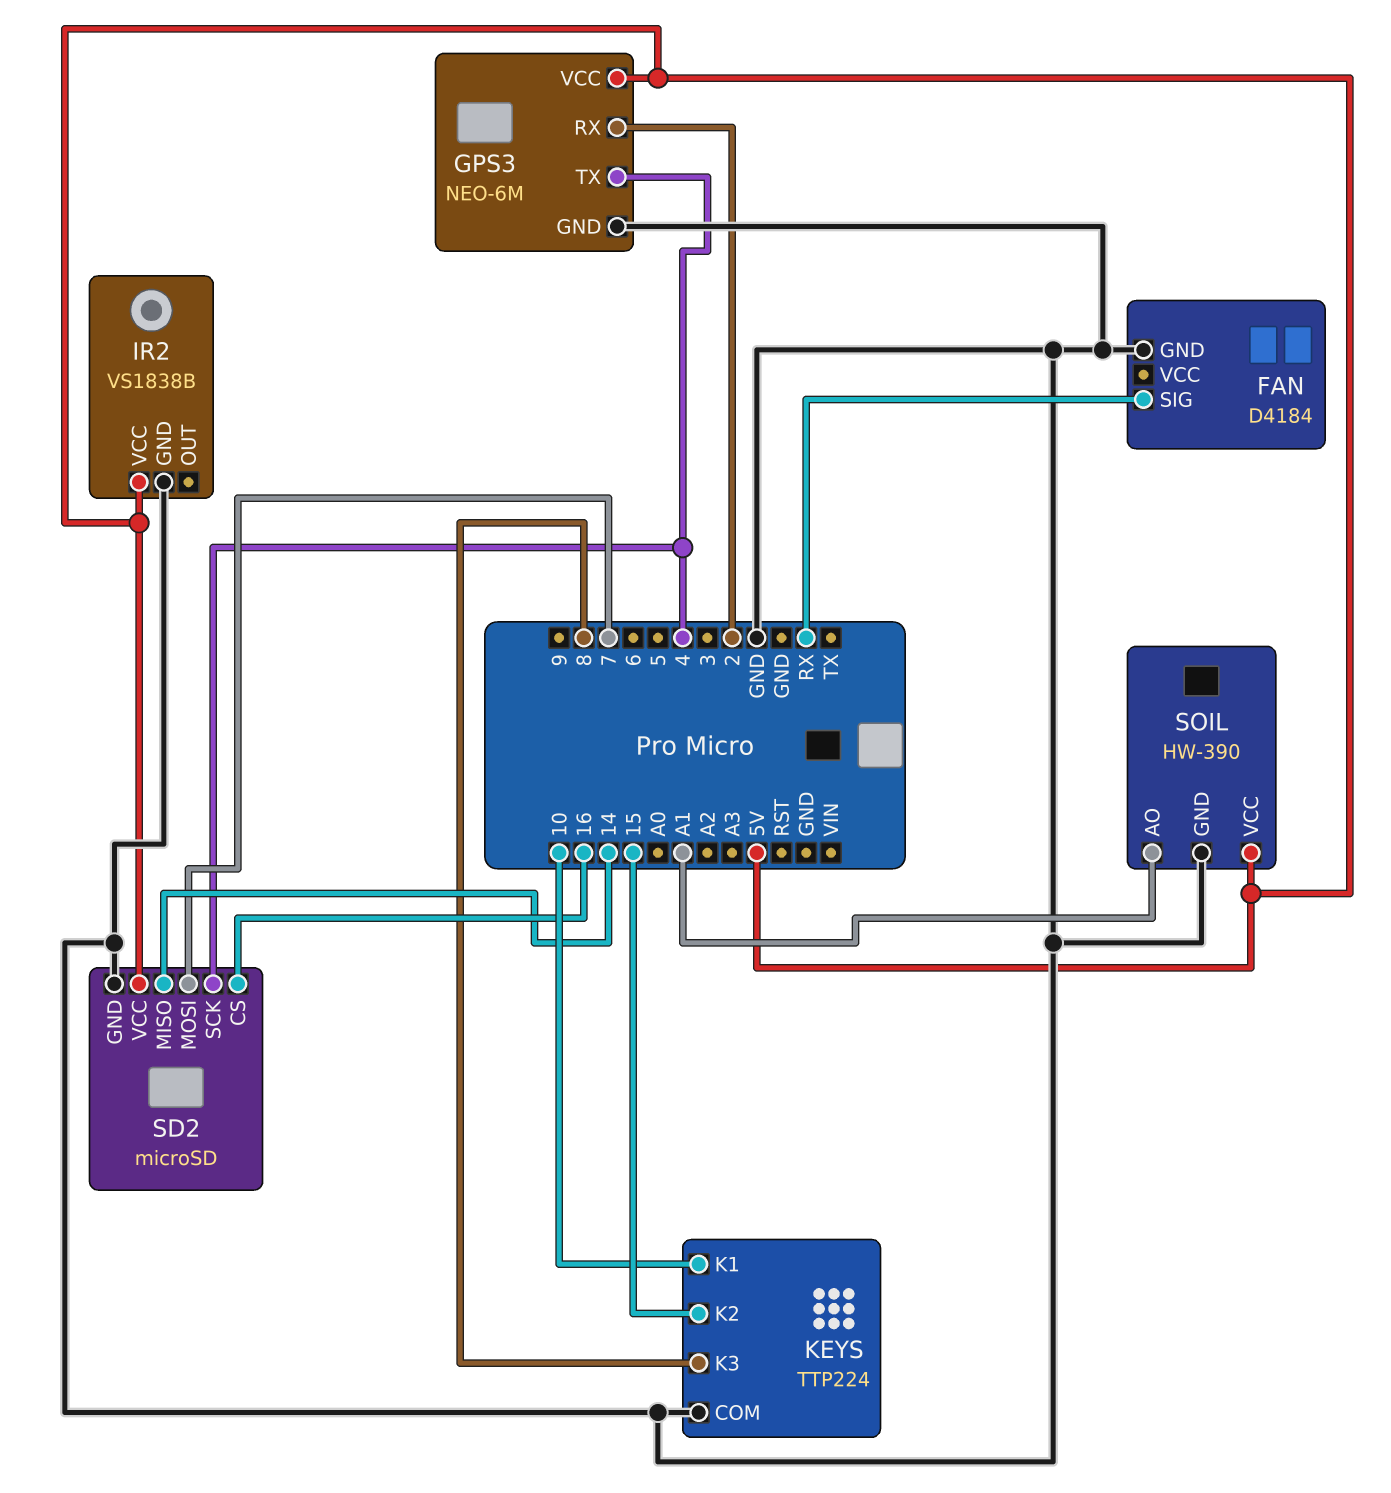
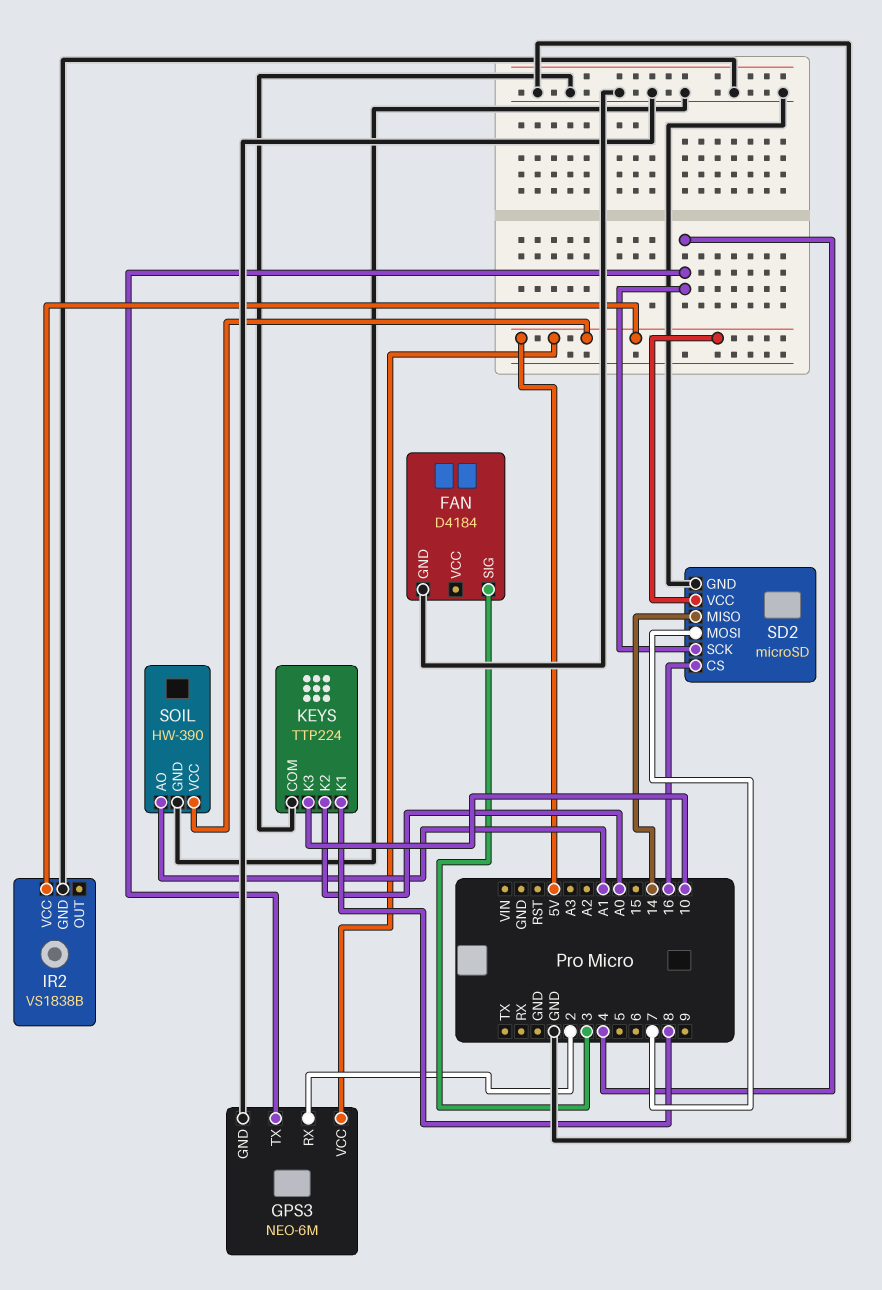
FAN pin SIG: RX -> 3
KEYS pin K1: 10 -> 8
KEYS pin K2: 15 -> A0
KEYS pin K3: 8 -> 10

